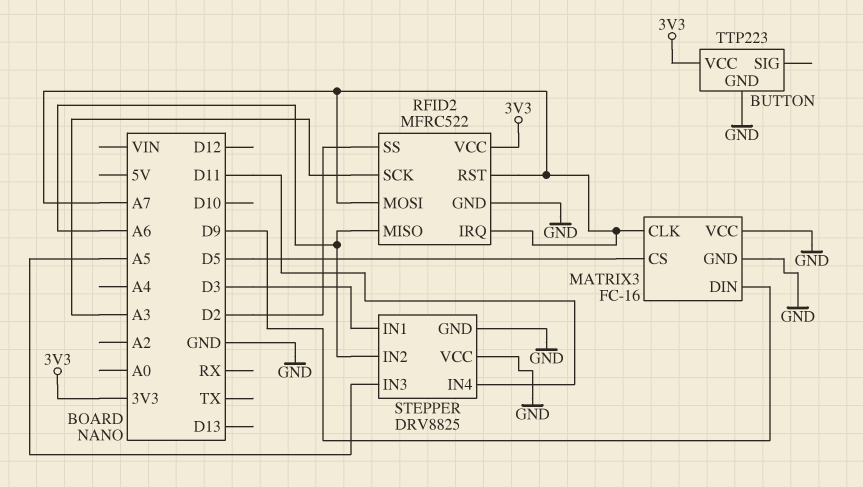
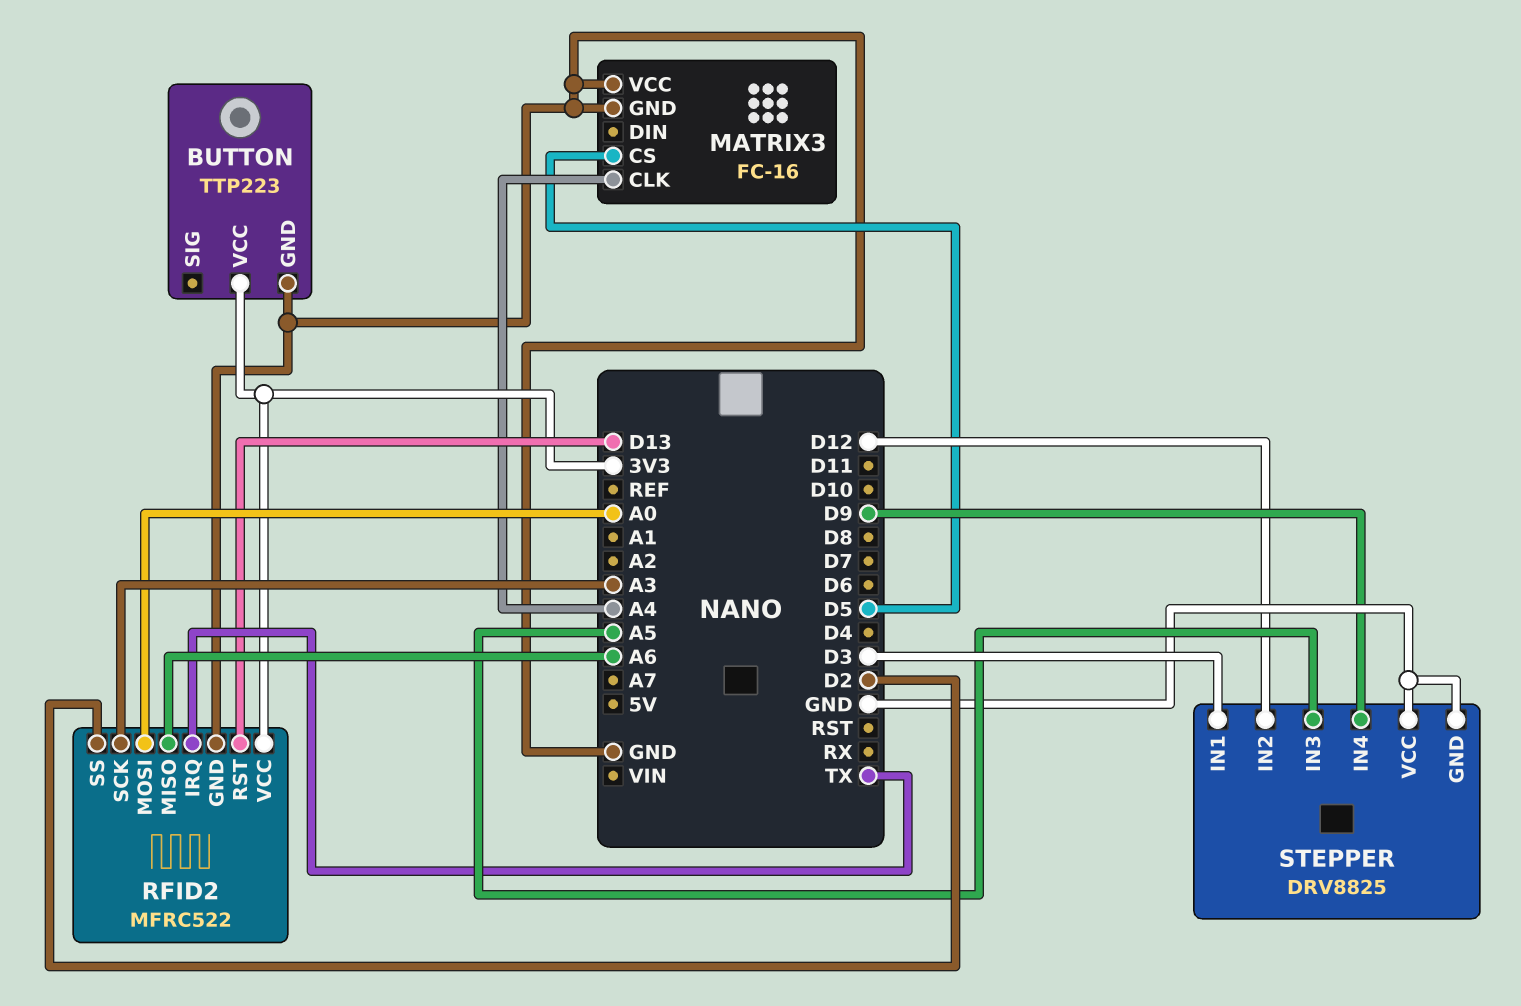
MATRIX3 pin CLK: A7 -> A4
MATRIX3 pin DIN: D9 -> none
RFID2 pin IRQ: A7 -> TX
RFID2 pin MOSI: A7 -> A0
RFID2 pin RST: A7 -> D13
STEPPER pin IN2: A6 -> D12
STEPPER pin IN4: D11 -> D9

